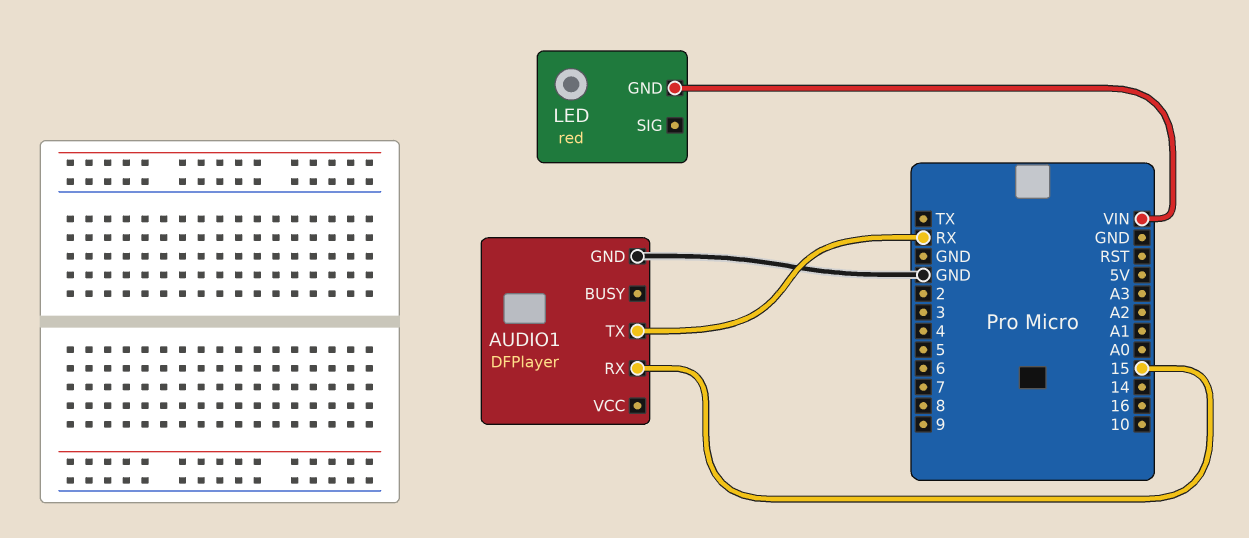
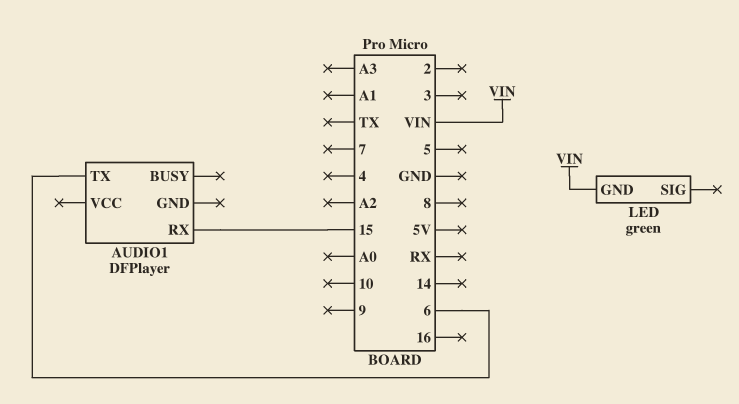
AUDIO1 pin GND: GND -> none
AUDIO1 pin TX: RX -> 6
LED: red -> green

